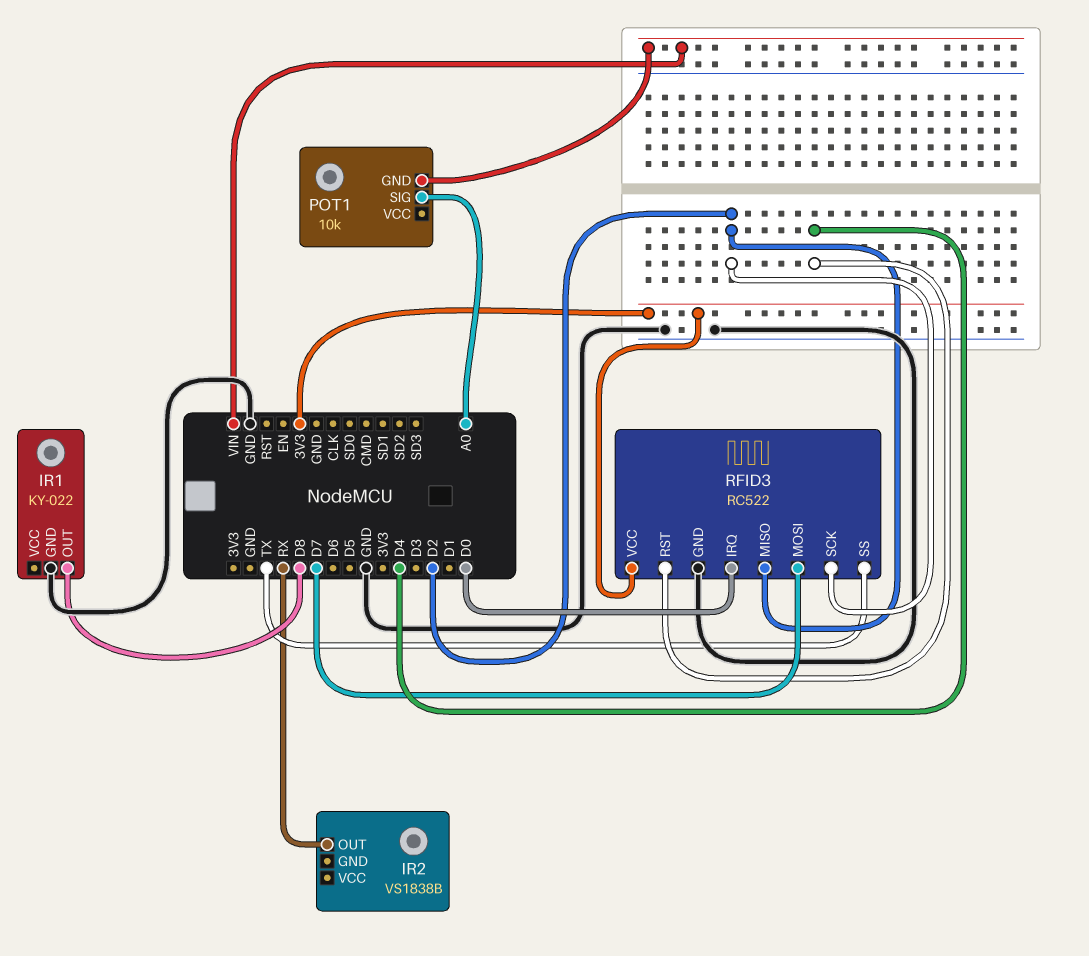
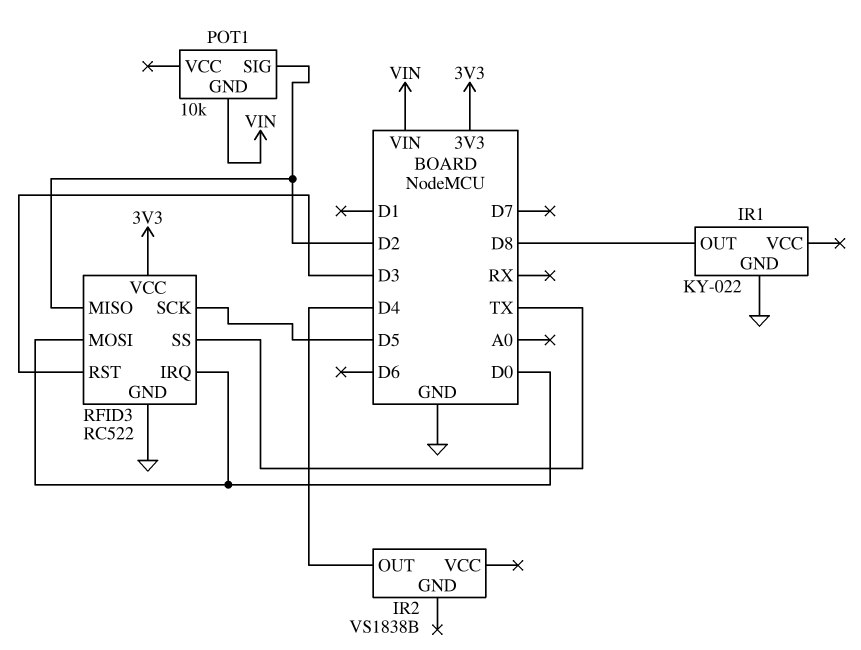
IR2 pin OUT: RX -> D4
POT1 pin SIG: A0 -> D2
RFID3 pin MOSI: D7 -> D0
RFID3 pin RST: D4 -> D3
RFID3 pin SCK: D2 -> D5

